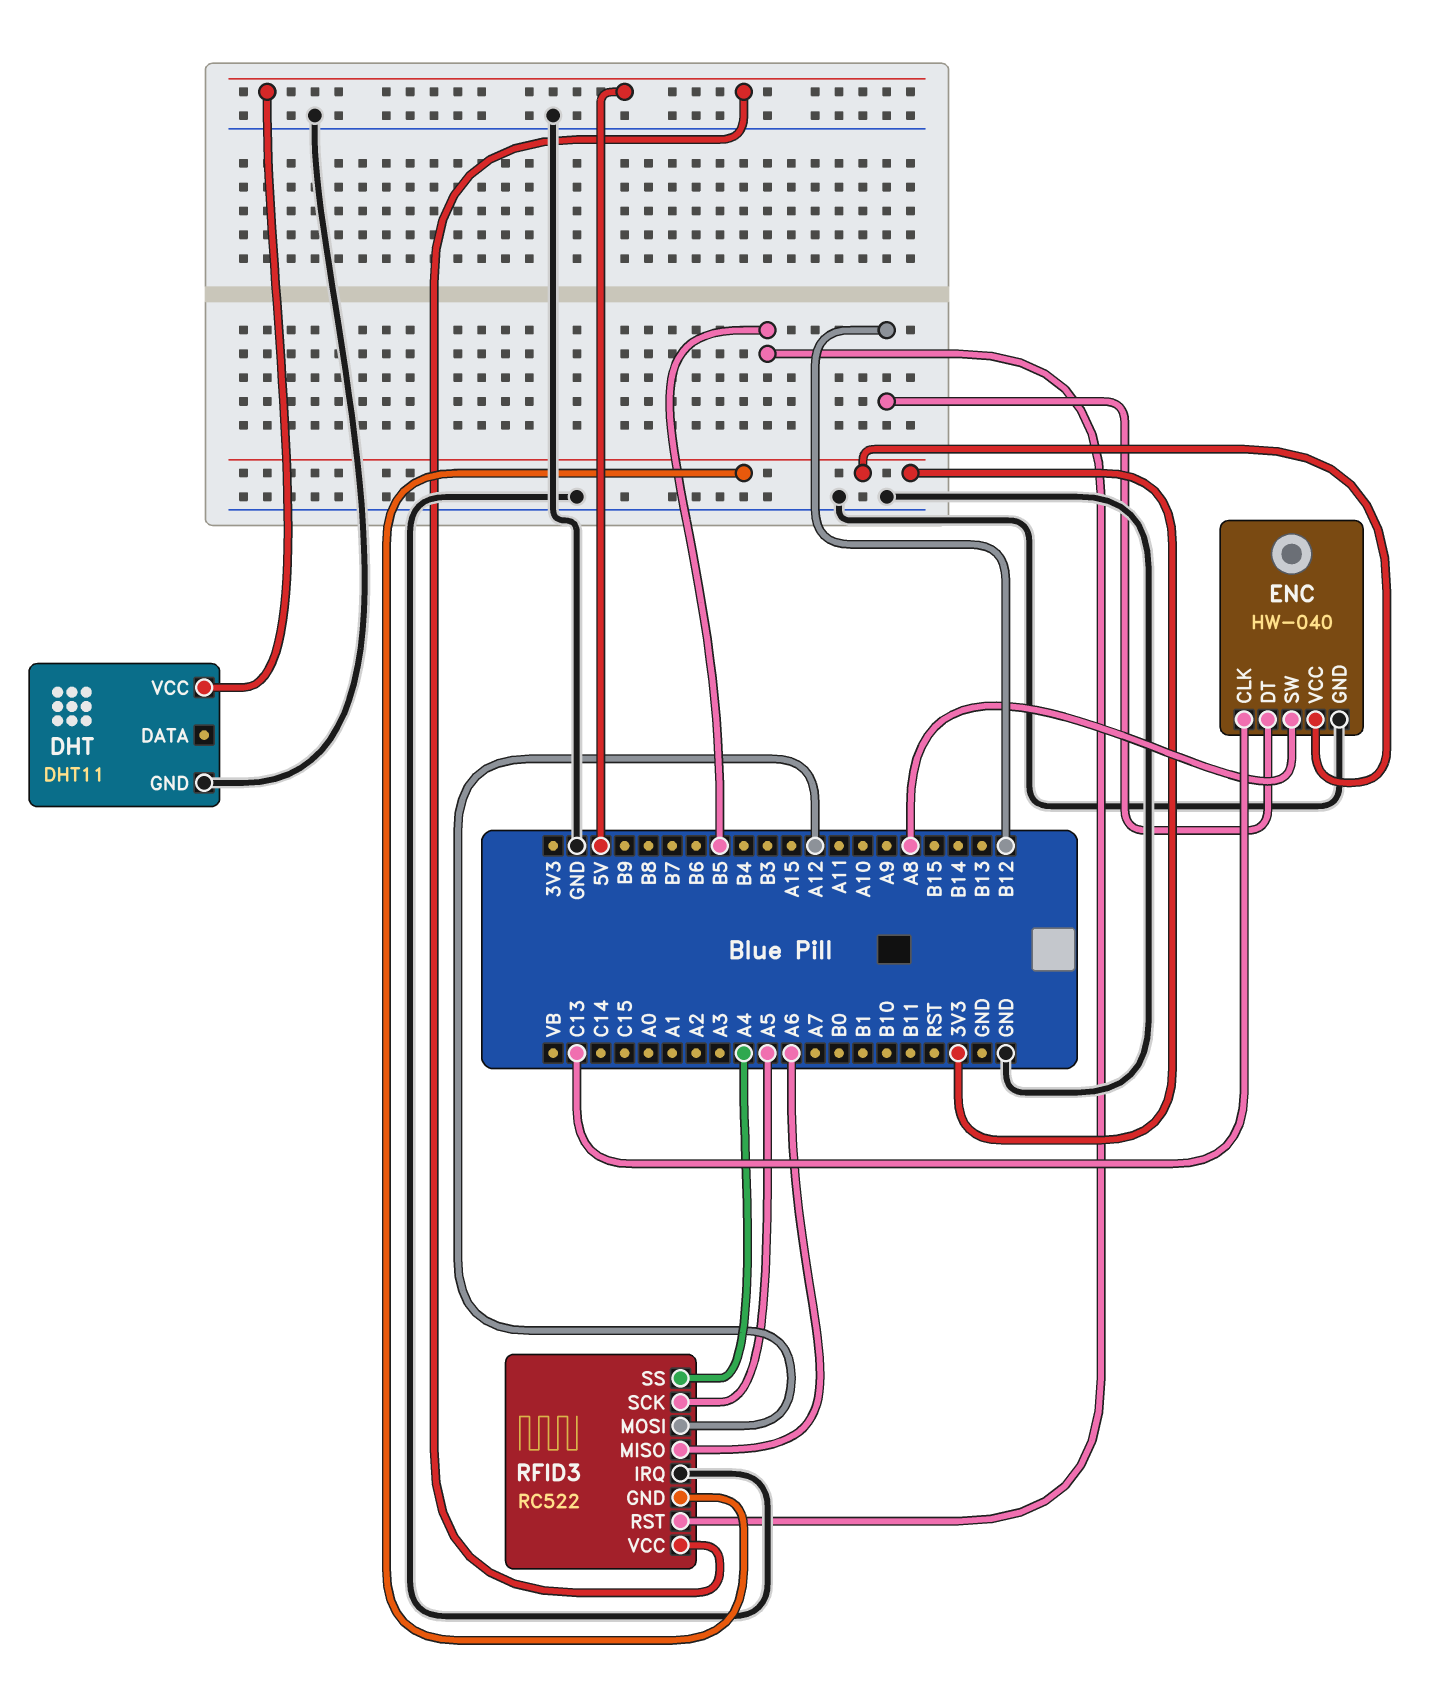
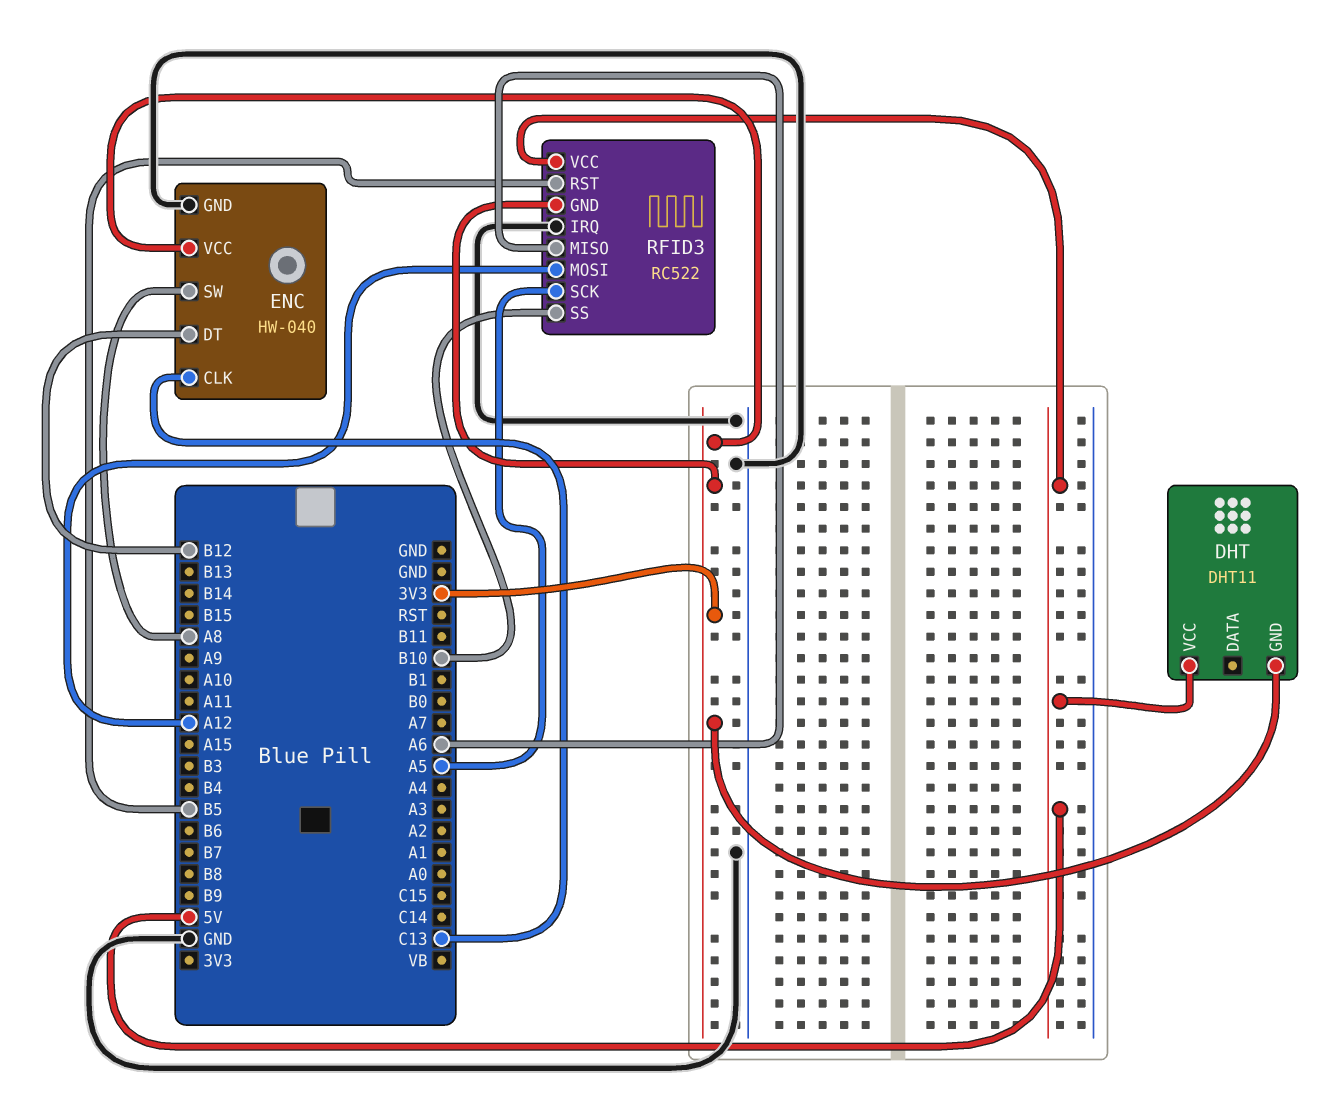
DHT pin GND: GND -> 3V3
RFID3 pin SS: A4 -> B10

